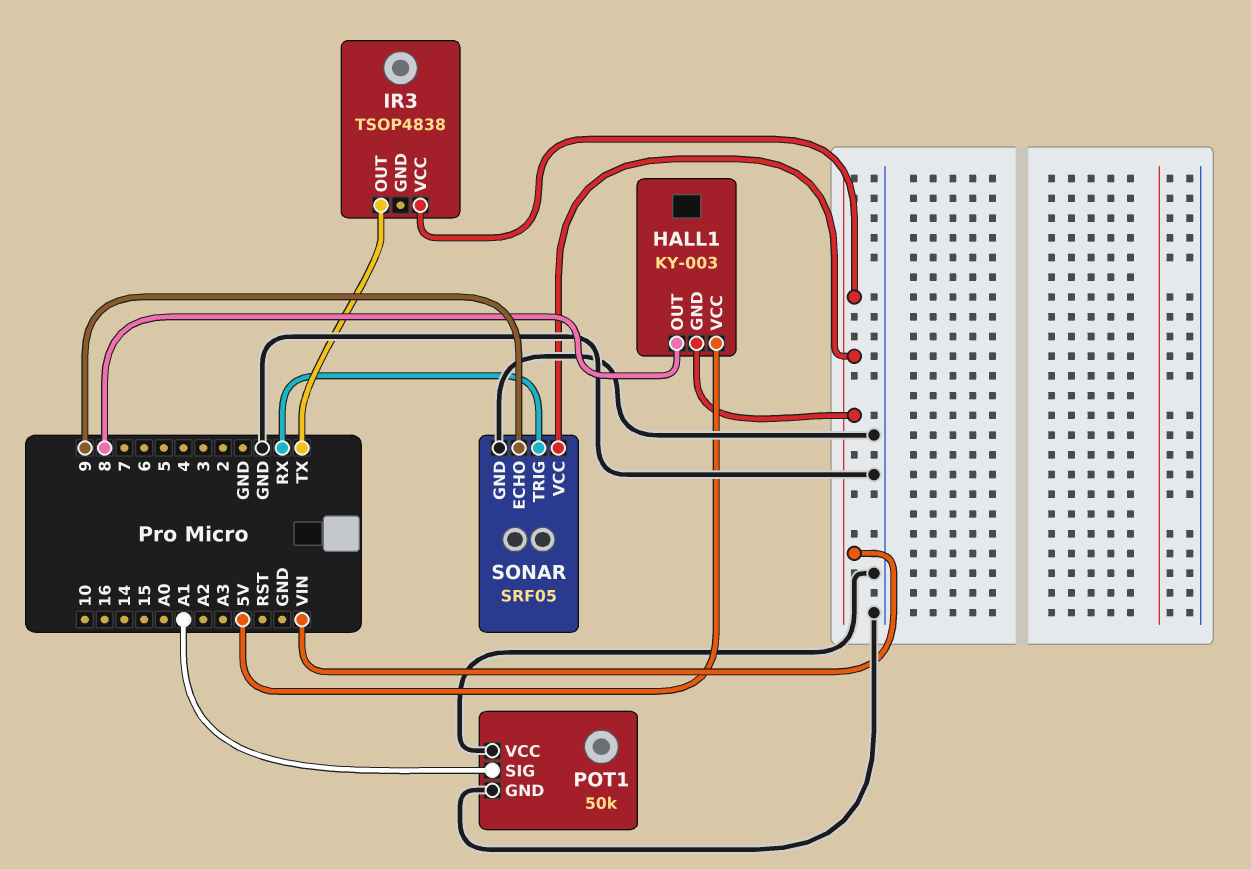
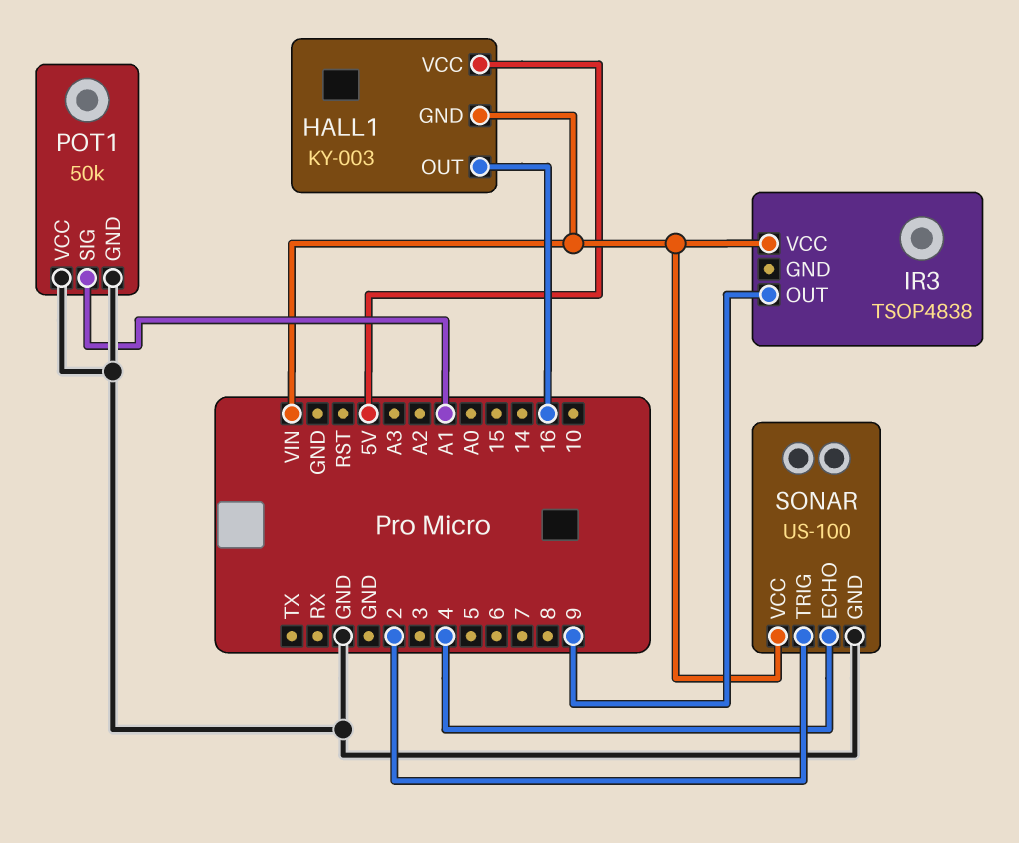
HALL1 pin OUT: 8 -> 16
IR3 pin OUT: TX -> 9
SONAR: SRF05 -> US-100
SONAR pin ECHO: 9 -> 4
SONAR pin TRIG: RX -> 2

